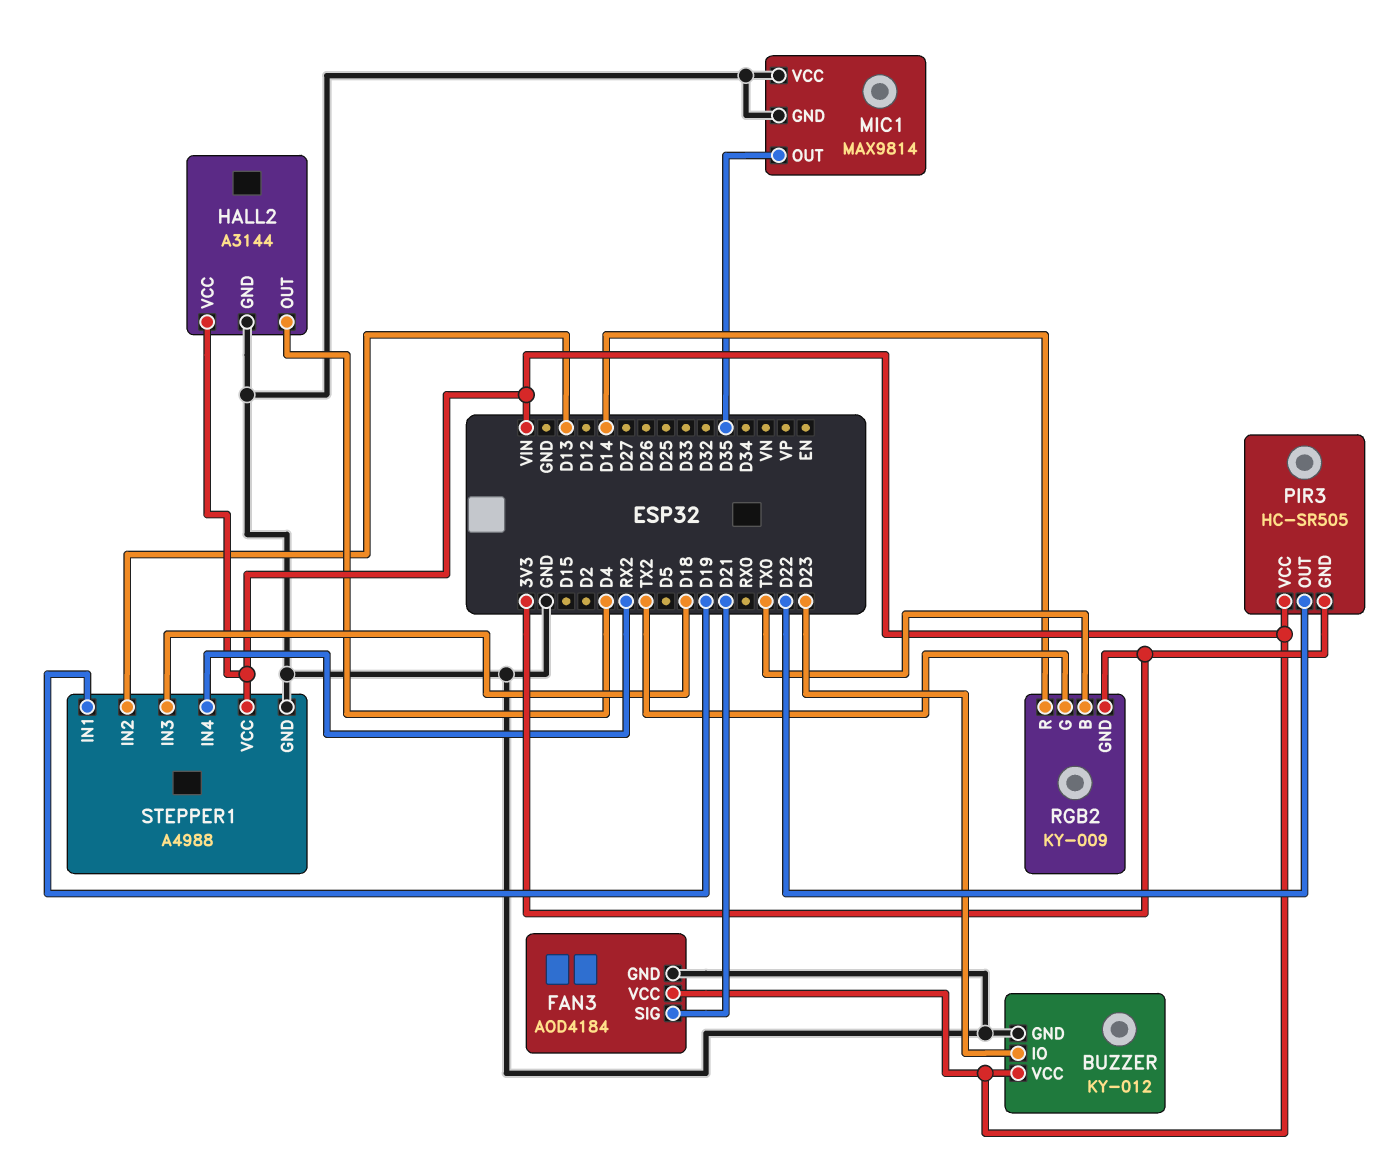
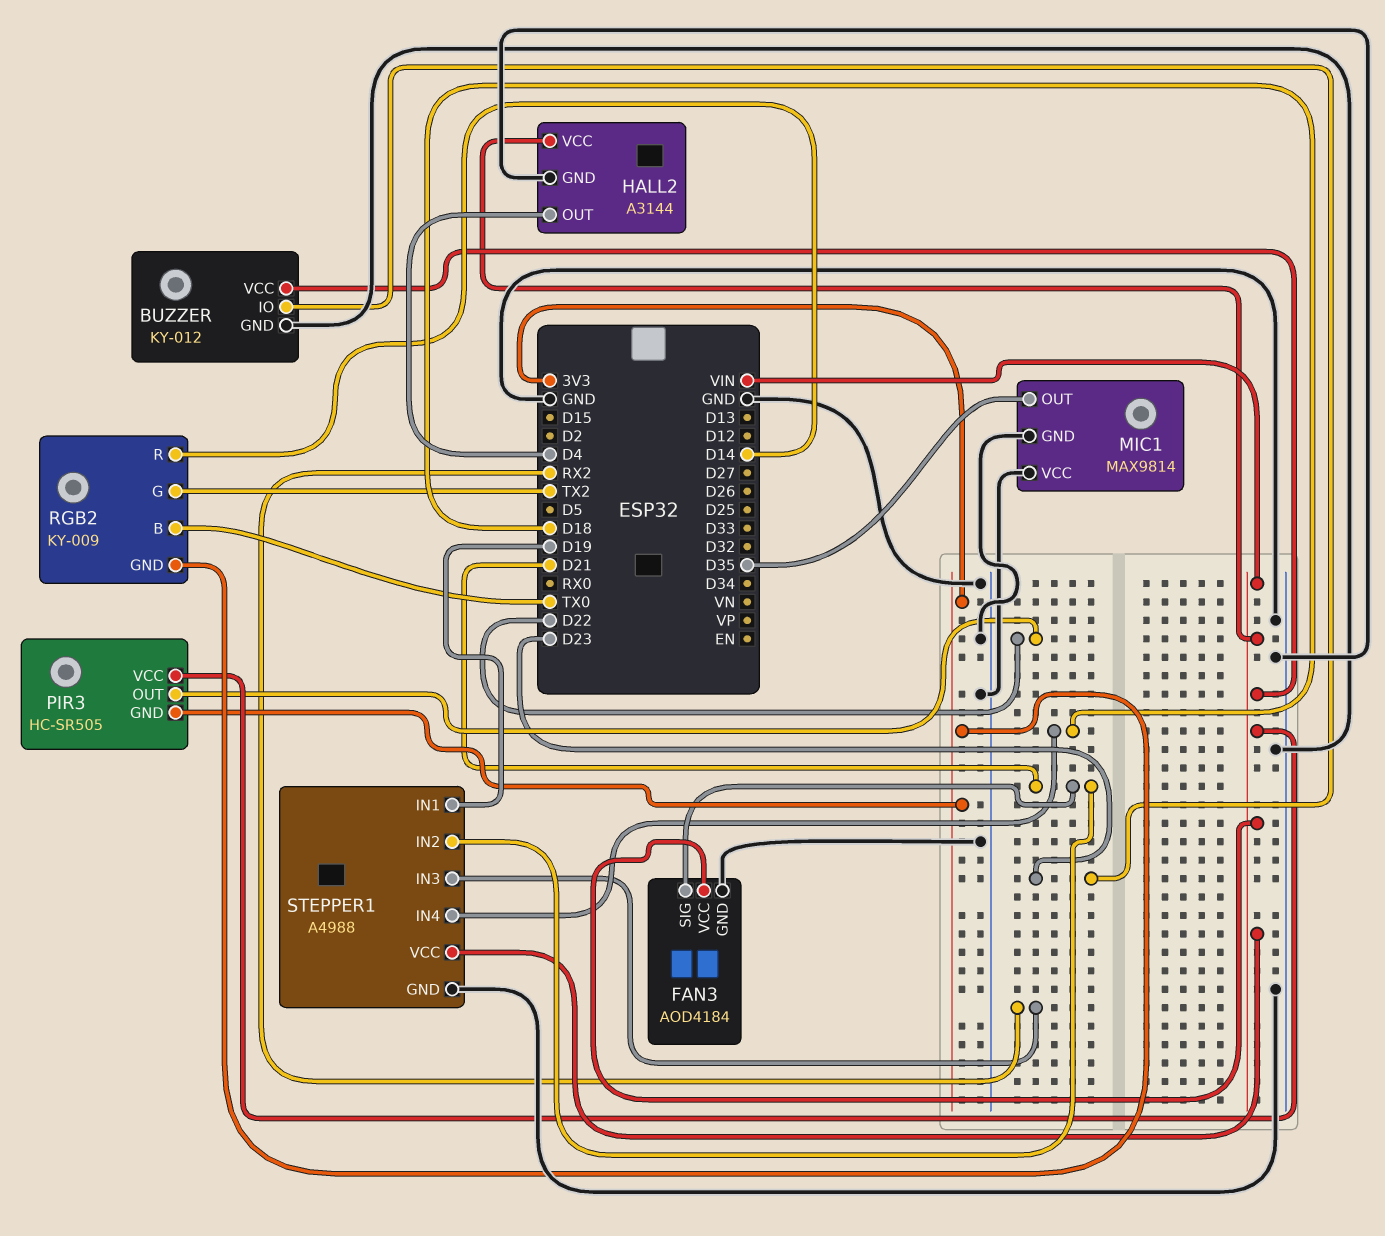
STEPPER1 pin IN2: D13 -> D21
STEPPER1 pin IN3: D18 -> RX2
STEPPER1 pin IN4: RX2 -> D18

